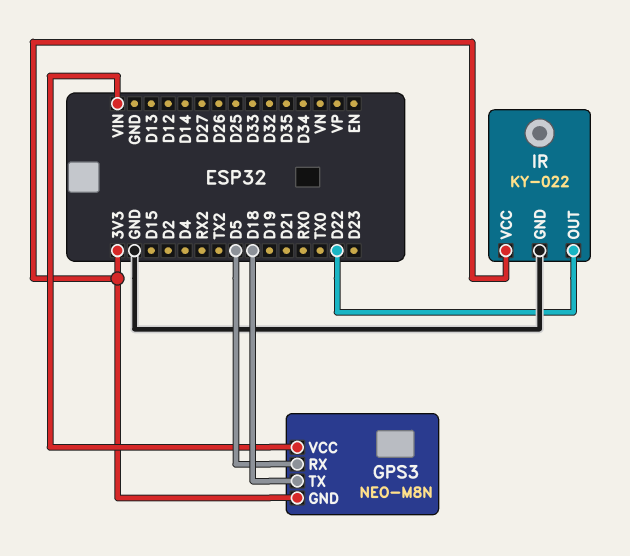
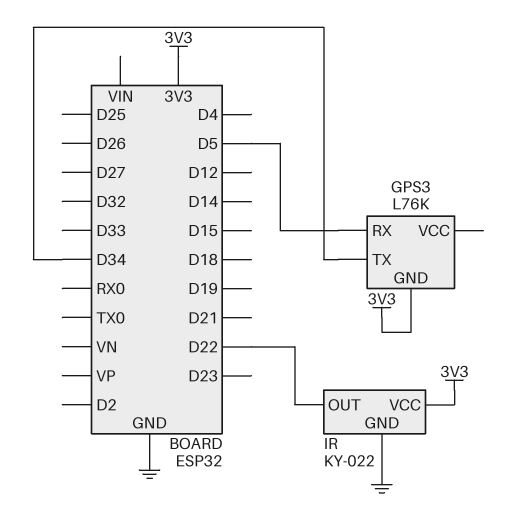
GPS3: NEO-M8N -> L76K
GPS3 pin TX: D18 -> D34
GPS3 pin VCC: VIN -> none

